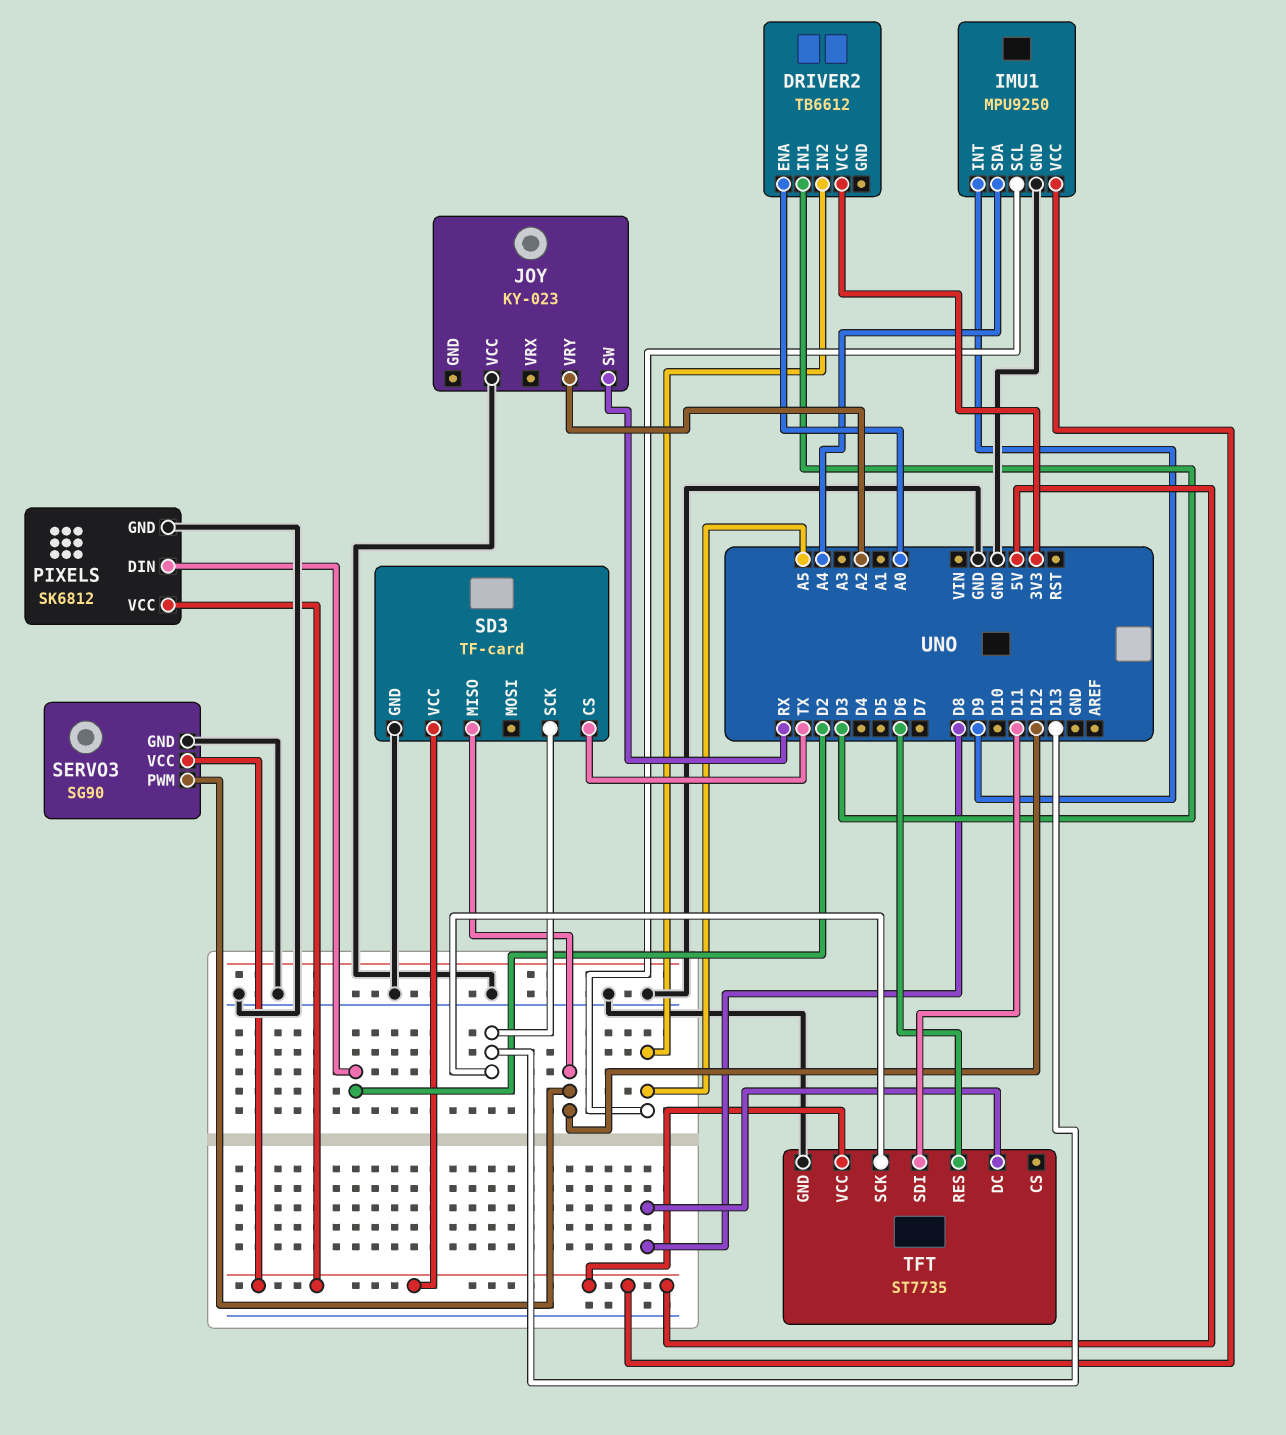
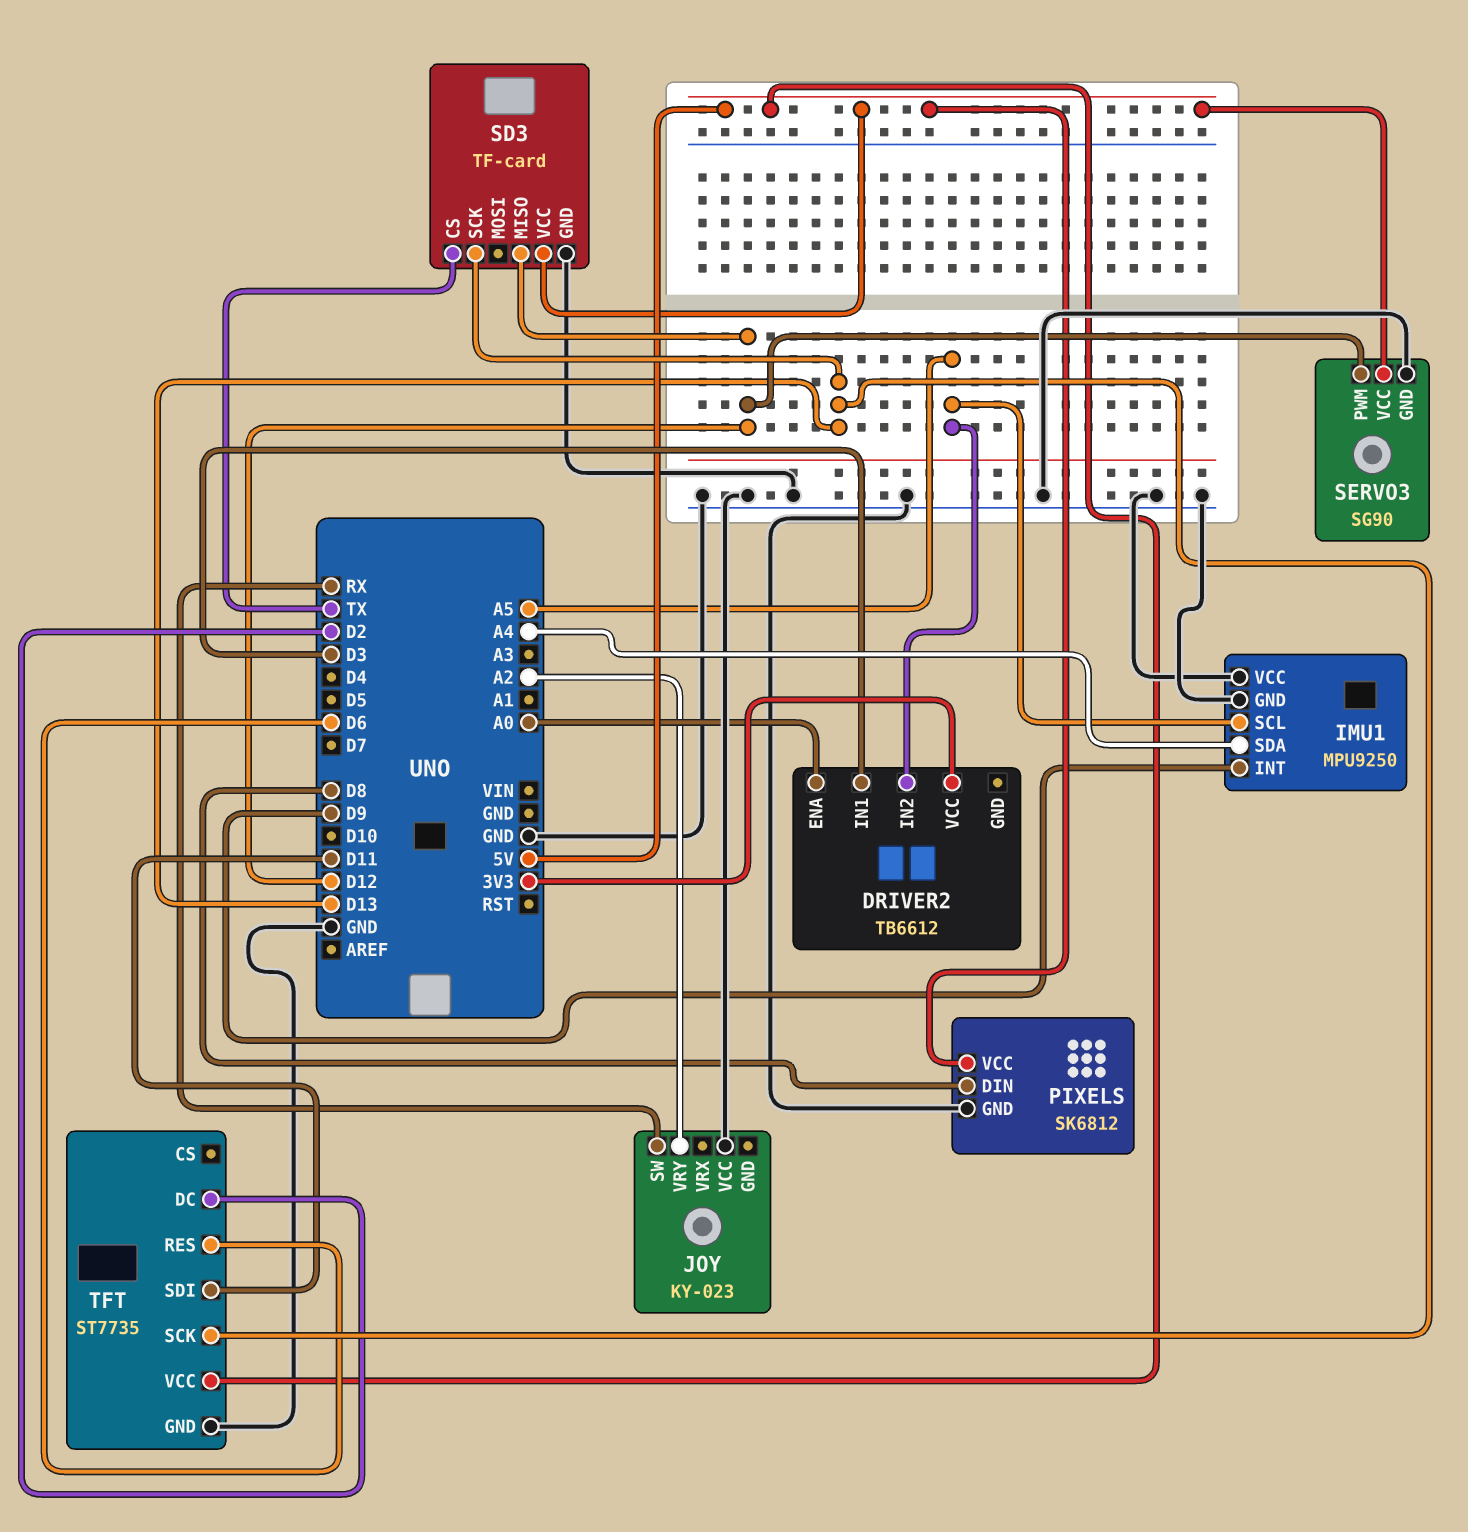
IMU1 pin VCC: 5V -> GND
PIXELS pin DIN: D2 -> D8
TFT pin DC: D8 -> D2

